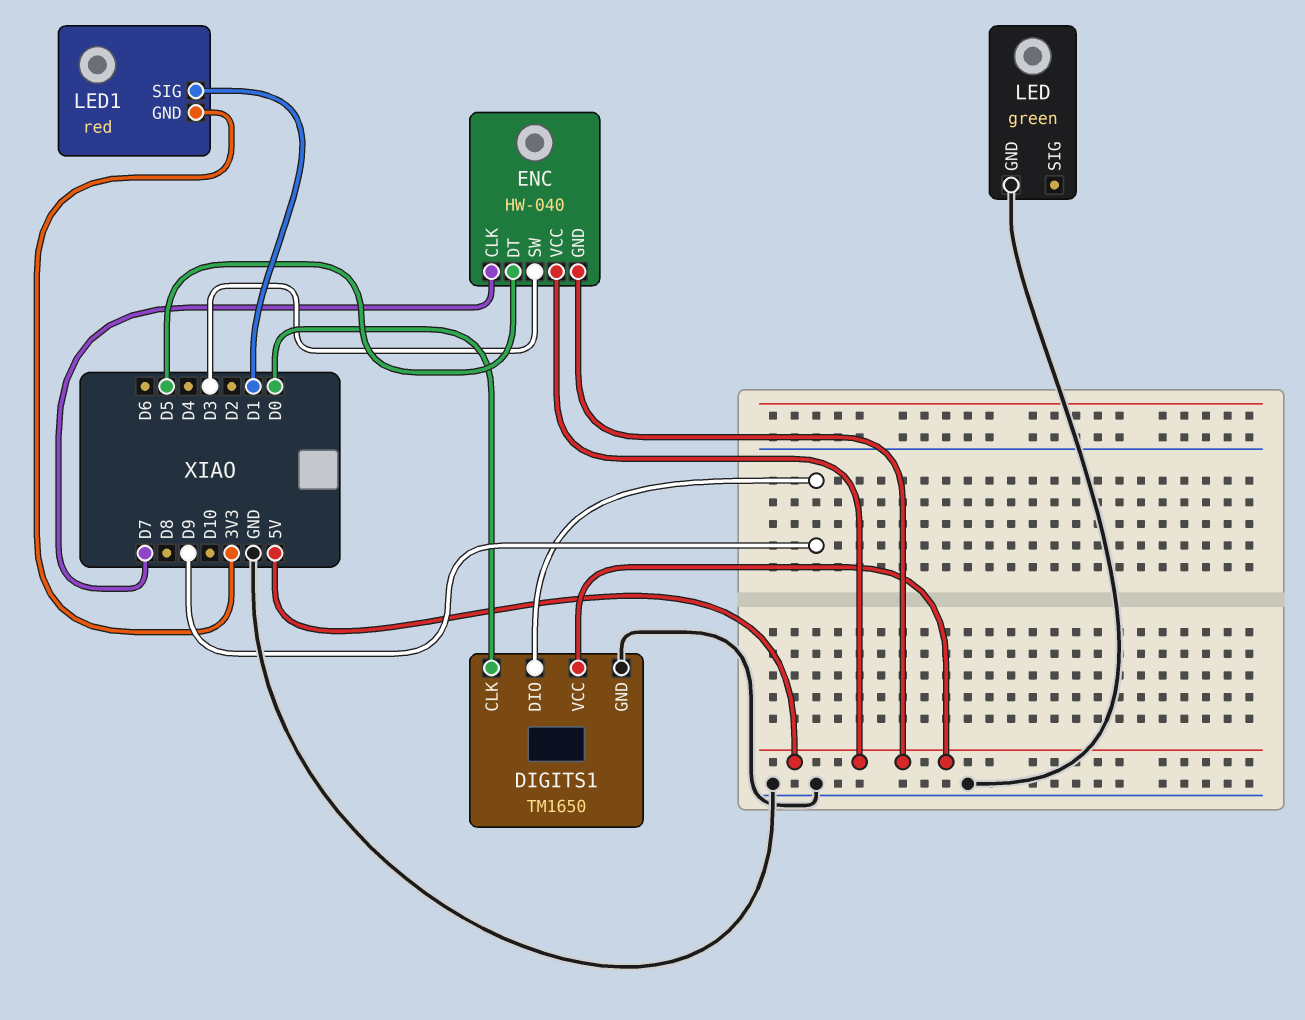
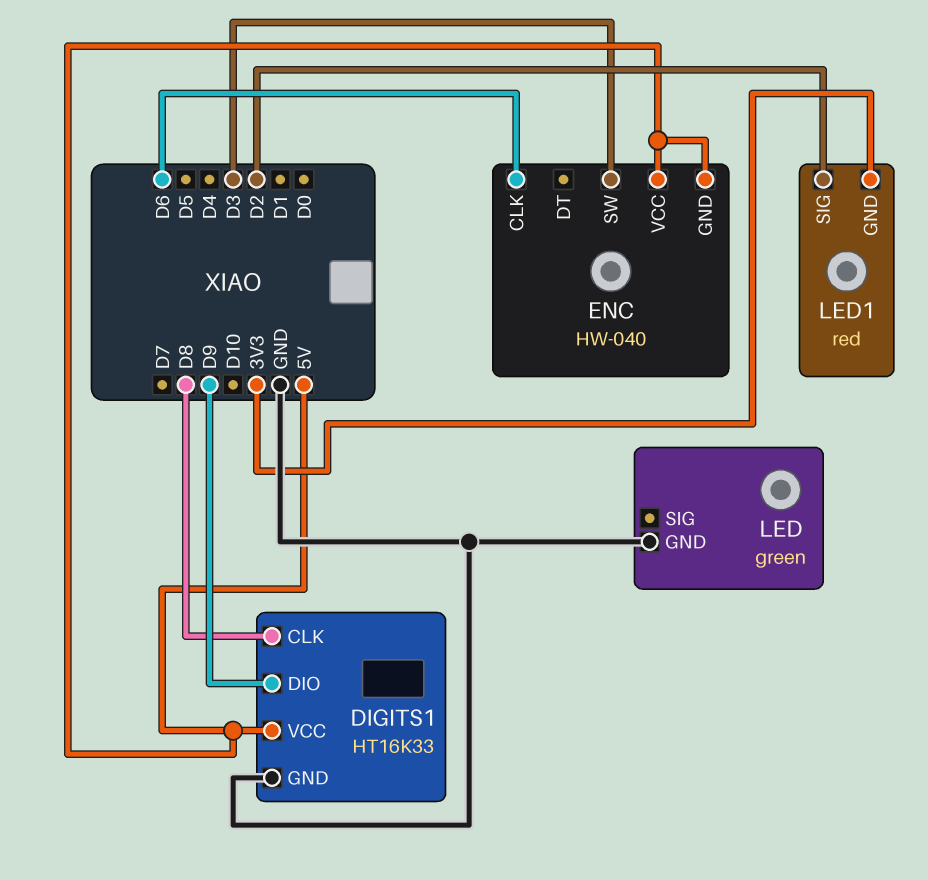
DIGITS1: TM1650 -> HT16K33
DIGITS1 pin CLK: D0 -> D8
ENC pin CLK: D7 -> D6
ENC pin DT: D5 -> none
LED1 pin SIG: D1 -> D2

